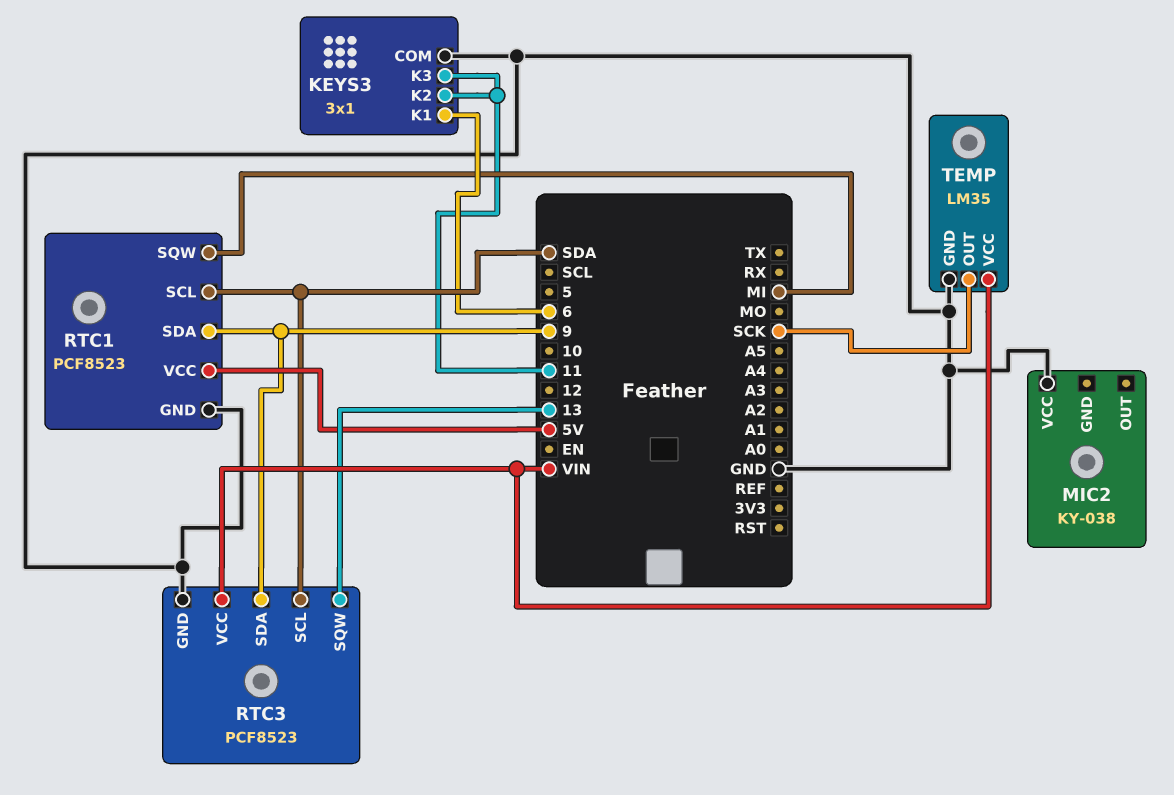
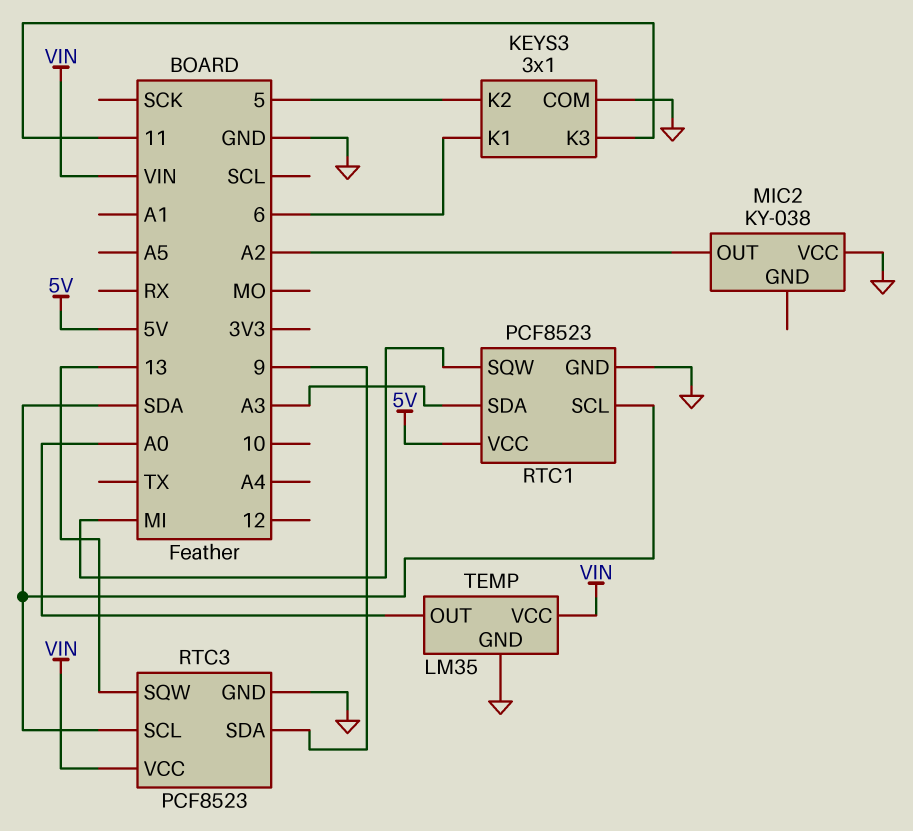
KEYS3 pin K2: 11 -> 5
MIC2 pin OUT: none -> A2
RTC1 pin SDA: 9 -> A3
TEMP pin OUT: SCK -> A0

